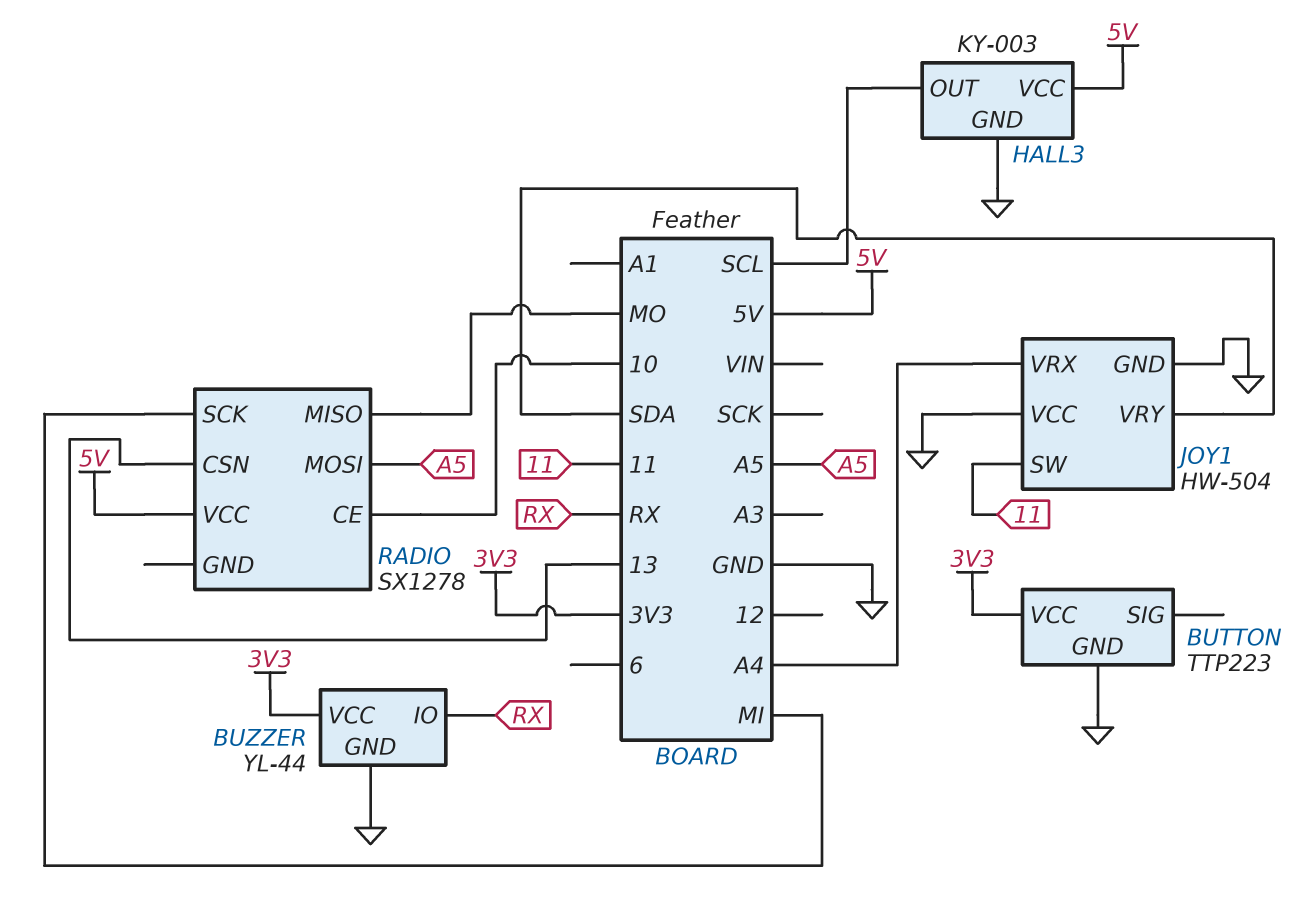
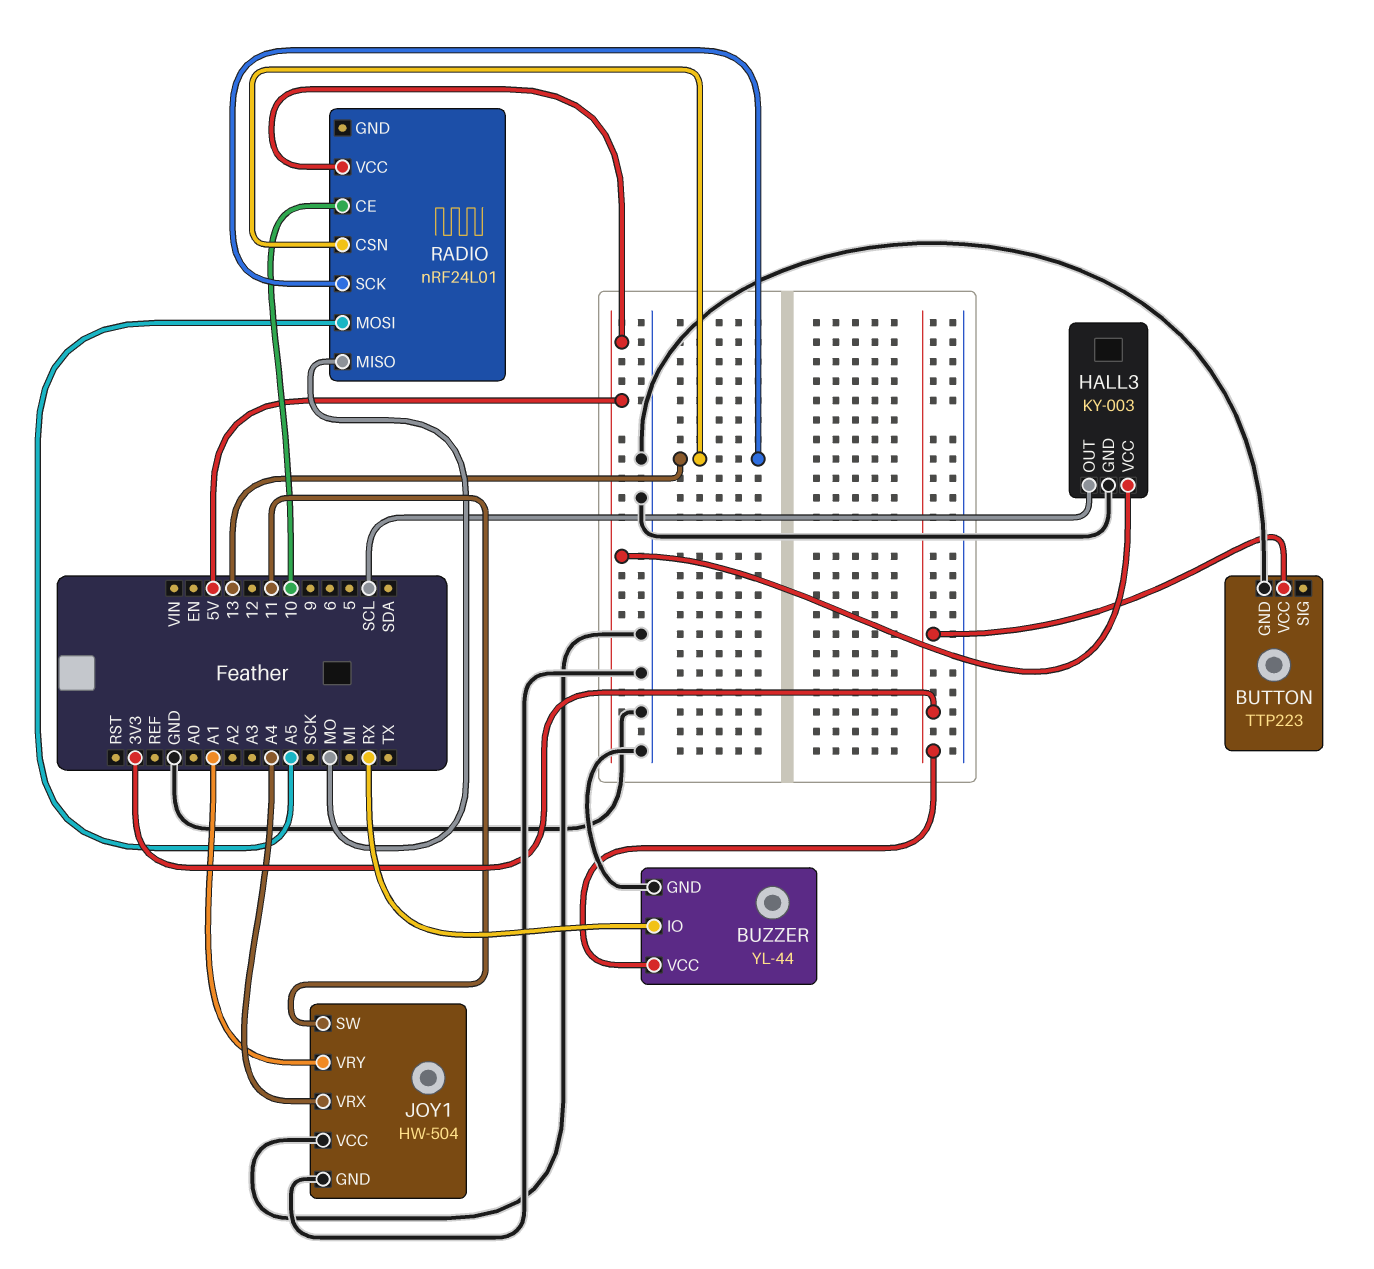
JOY1 pin VRY: SDA -> A1
RADIO: SX1278 -> nRF24L01
RADIO pin SCK: MI -> 13

